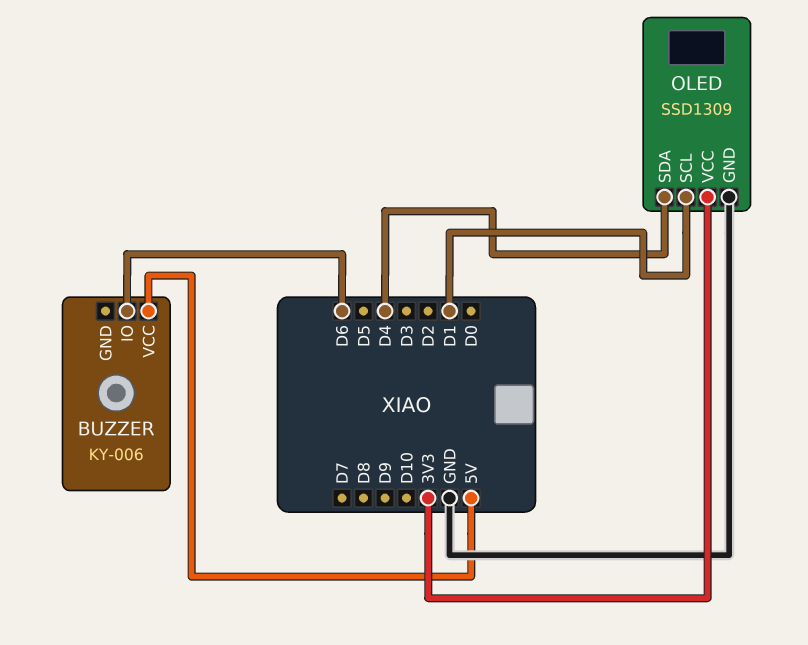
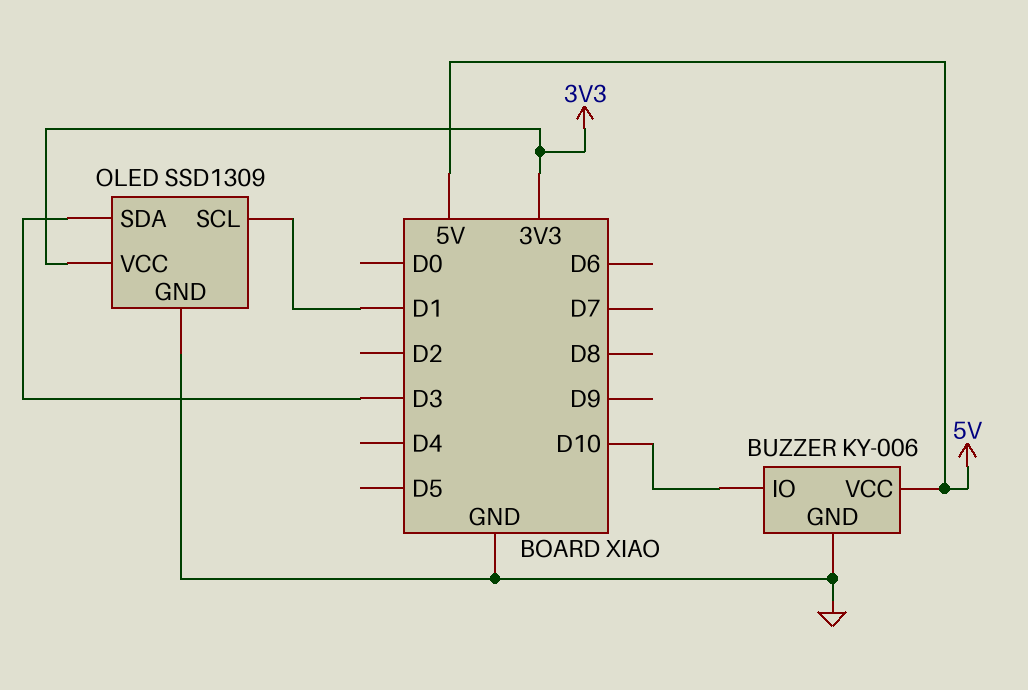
BUZZER pin GND: none -> GND
BUZZER pin IO: D6 -> D10
OLED pin SDA: D4 -> D3

